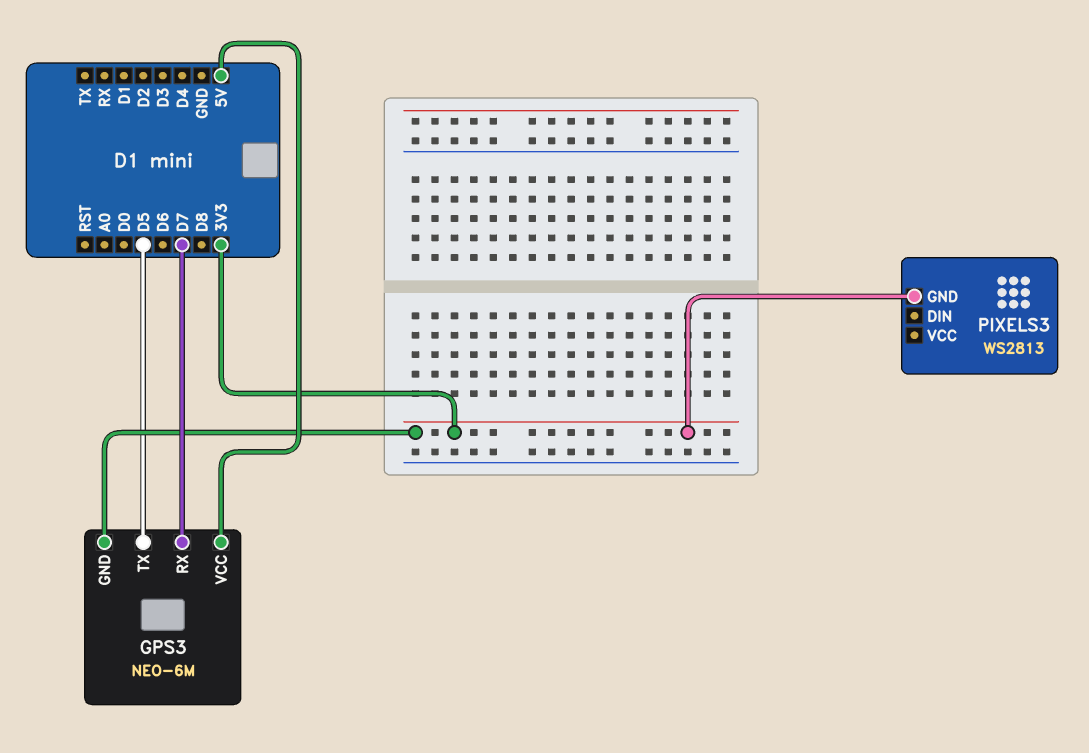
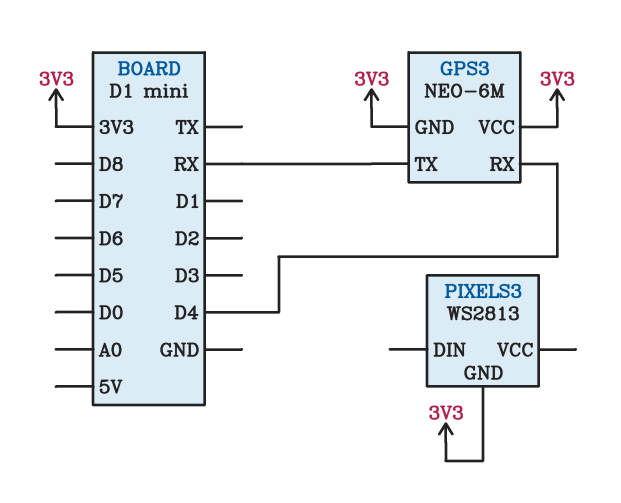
GPS3 pin RX: D7 -> D4
GPS3 pin TX: D5 -> RX
GPS3 pin VCC: 5V -> 3V3

